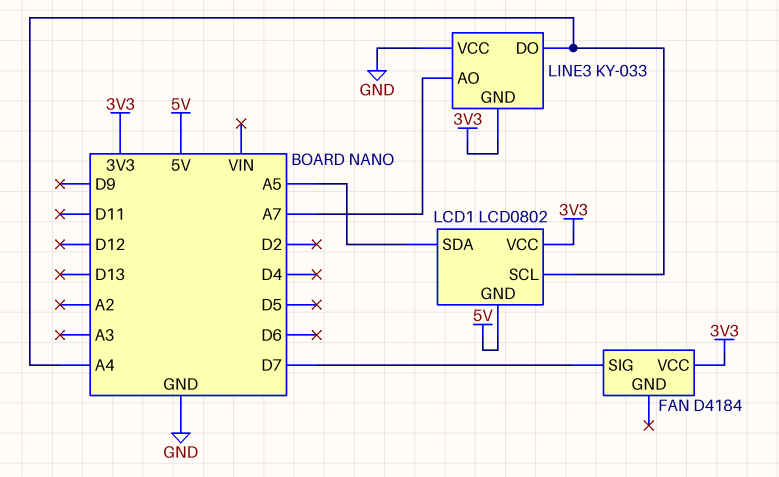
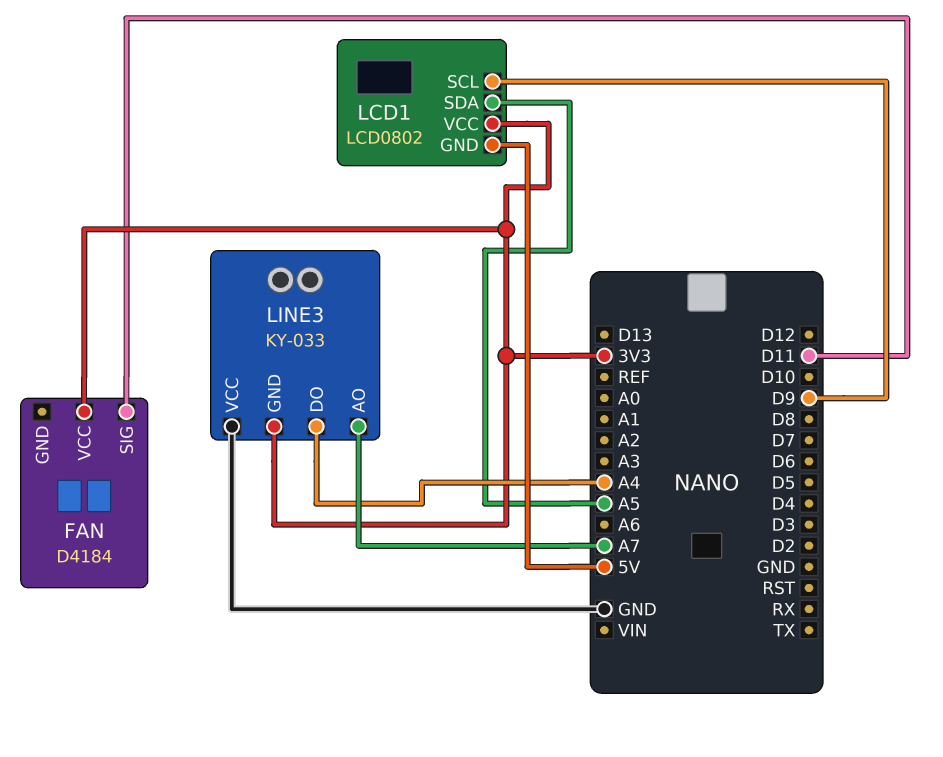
FAN pin SIG: D7 -> D11
LCD1 pin SCL: A4 -> D9

